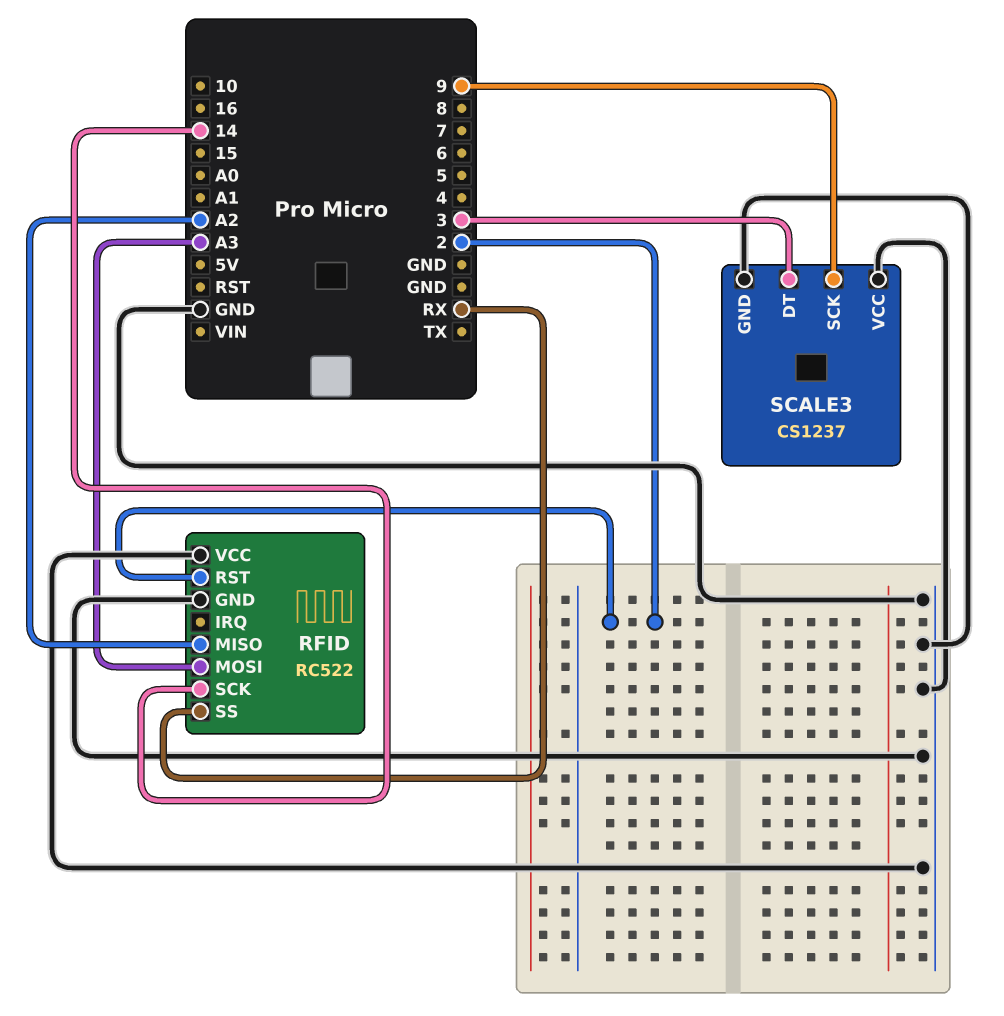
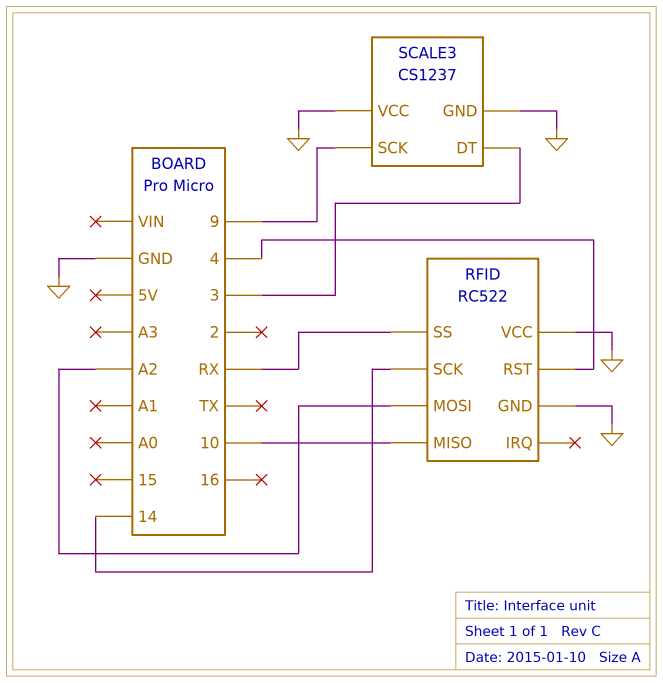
RFID pin MISO: A2 -> 10
RFID pin MOSI: A3 -> A2
RFID pin RST: 2 -> 4

